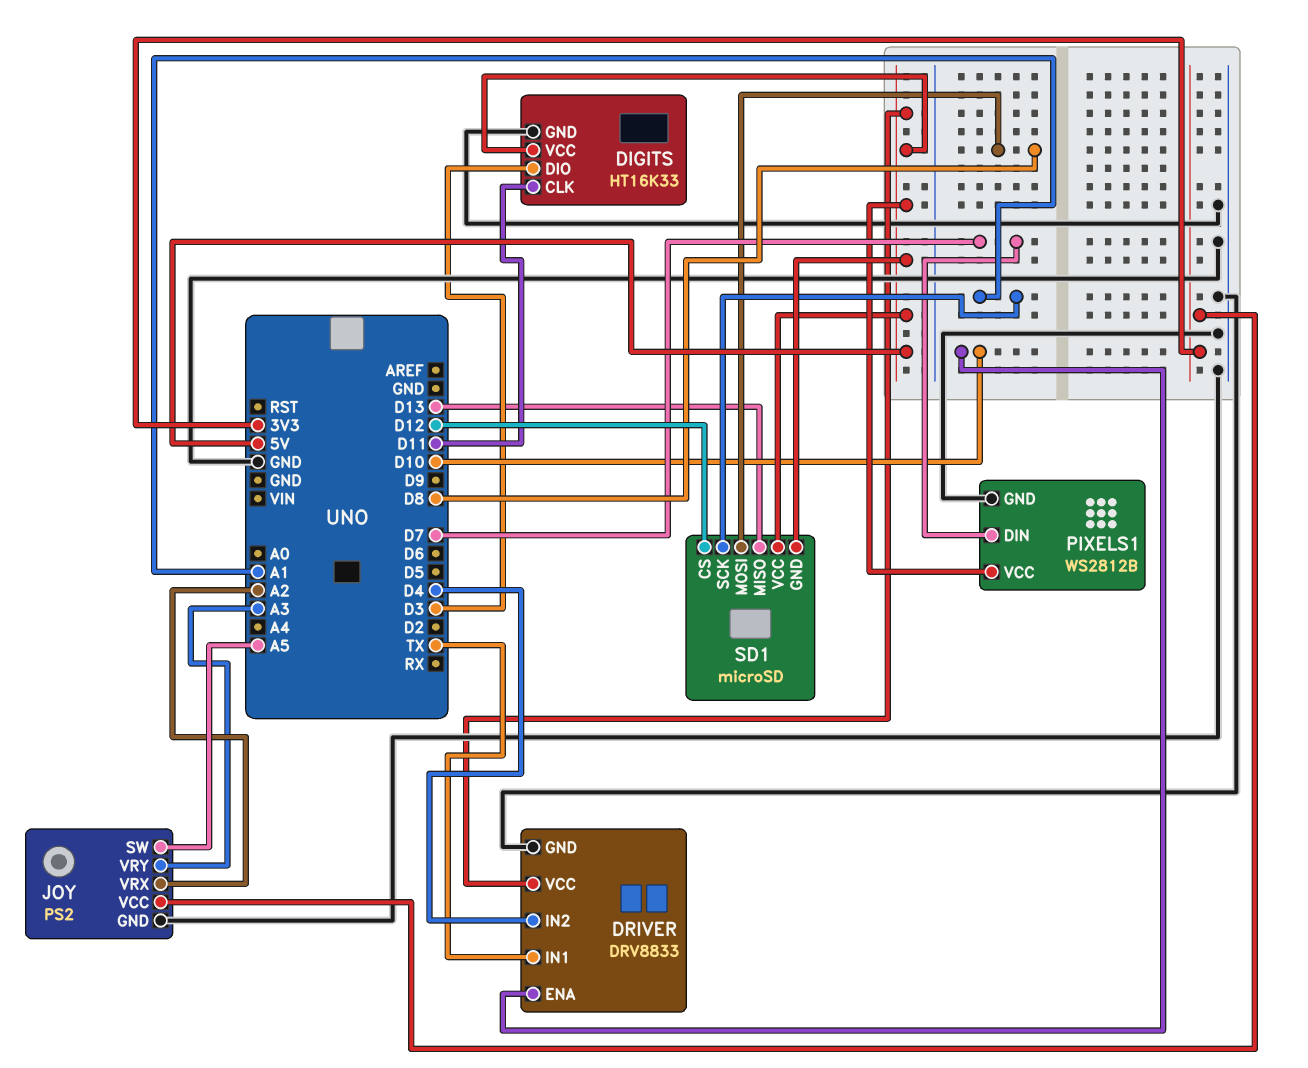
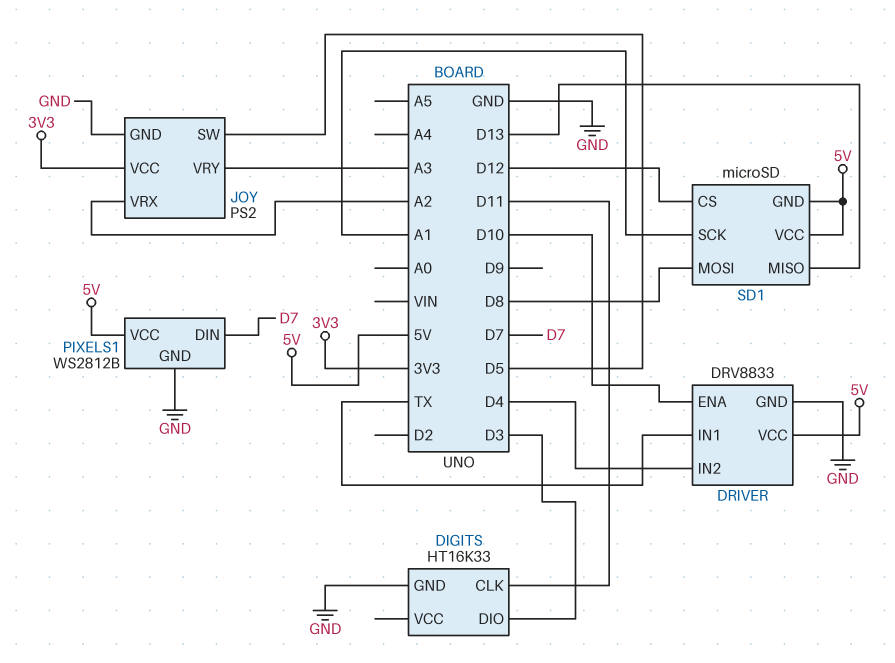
DIGITS pin VCC: 5V -> none
JOY pin SW: A5 -> D5

